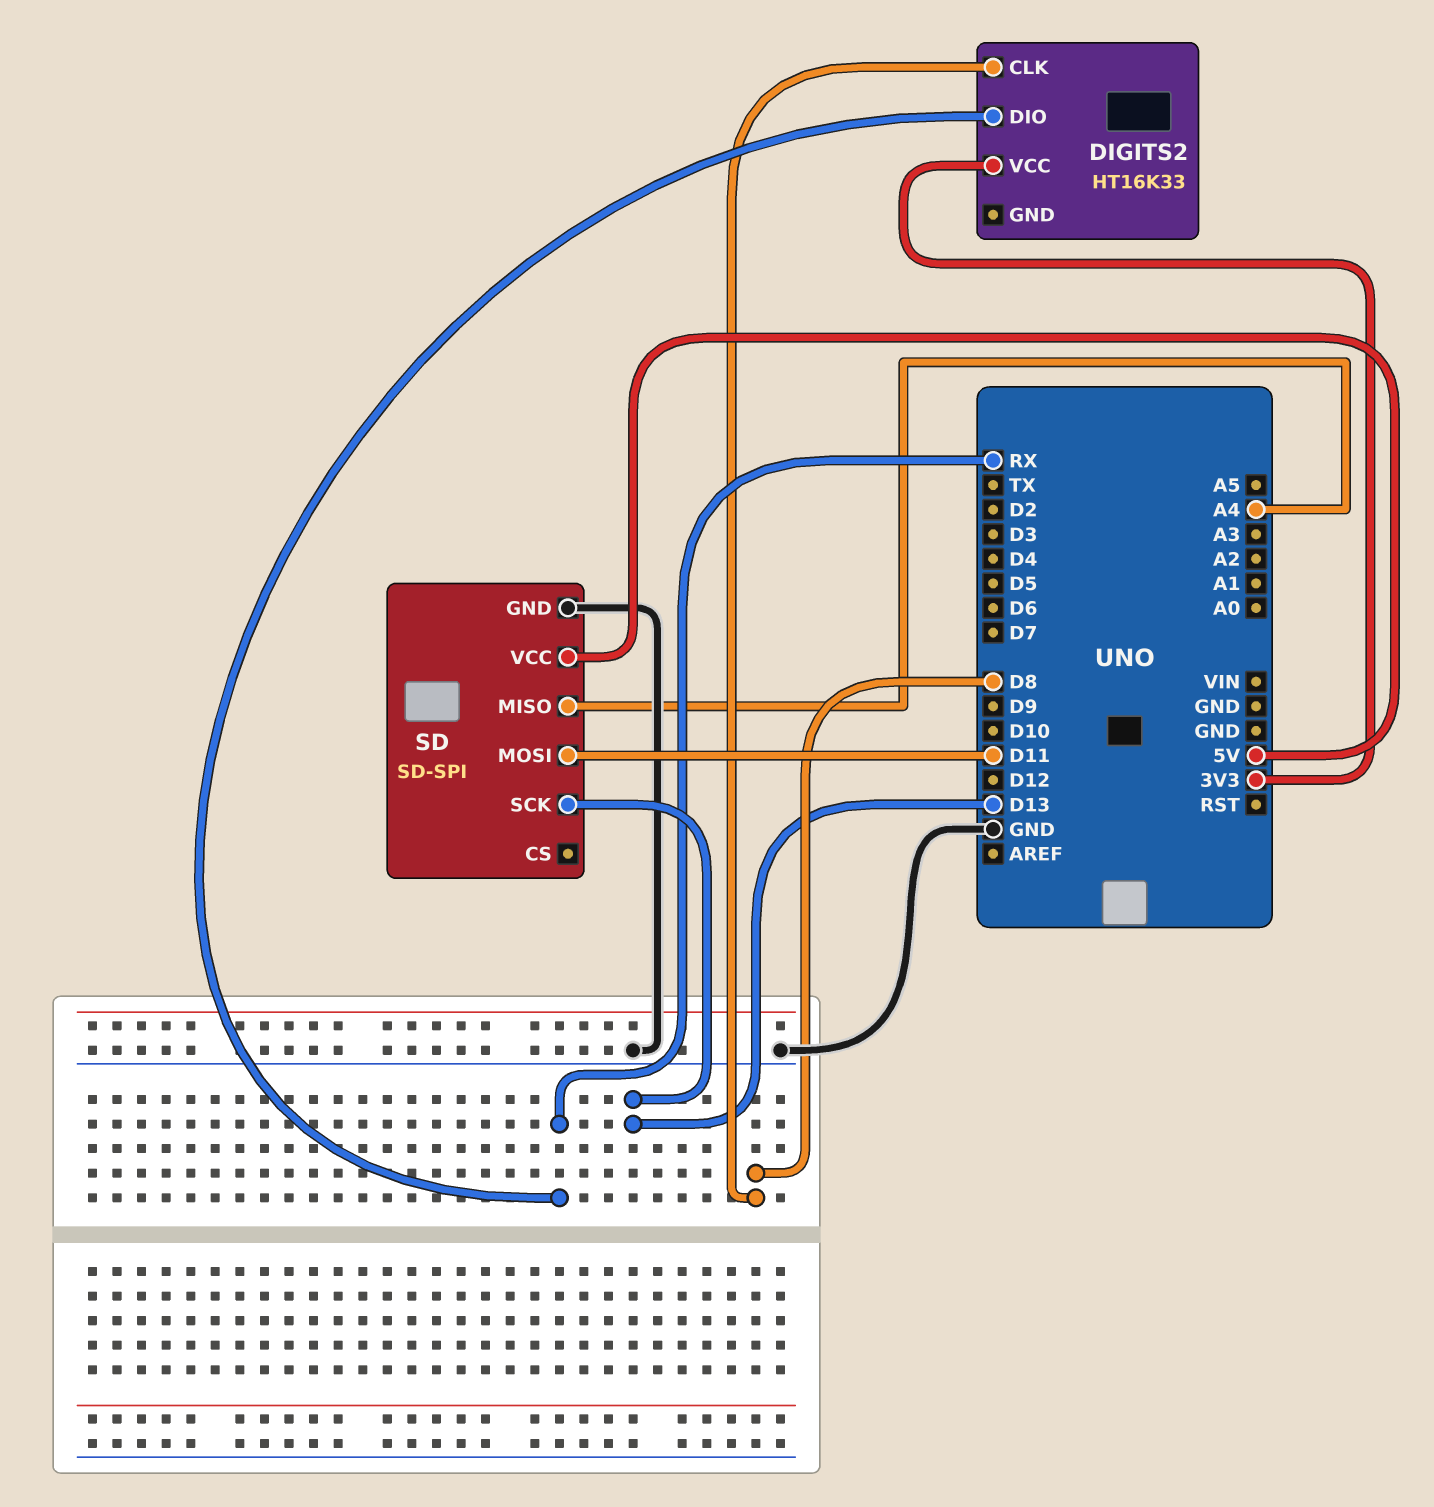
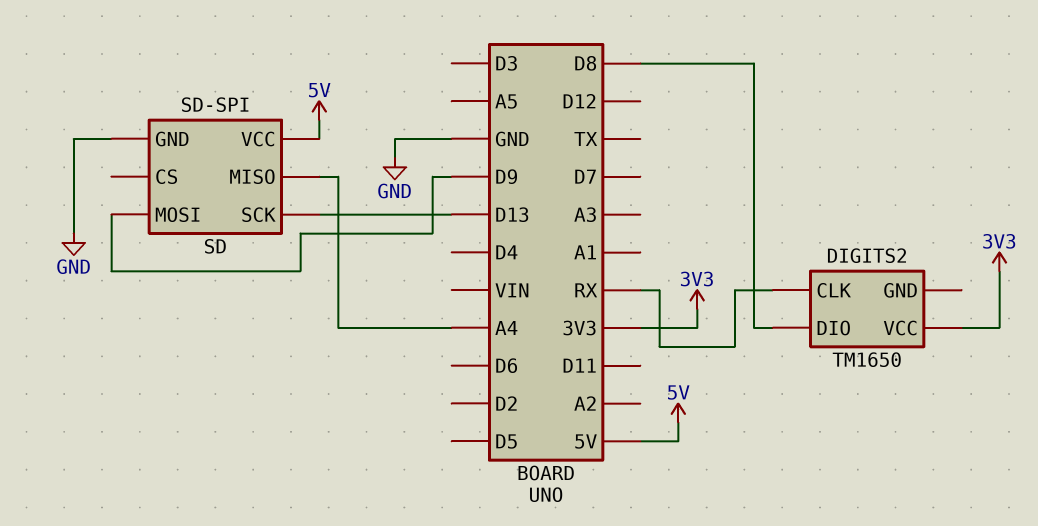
DIGITS2: HT16K33 -> TM1650
DIGITS2 pin CLK: D8 -> RX
DIGITS2 pin DIO: RX -> D8
SD pin MOSI: D11 -> D9

